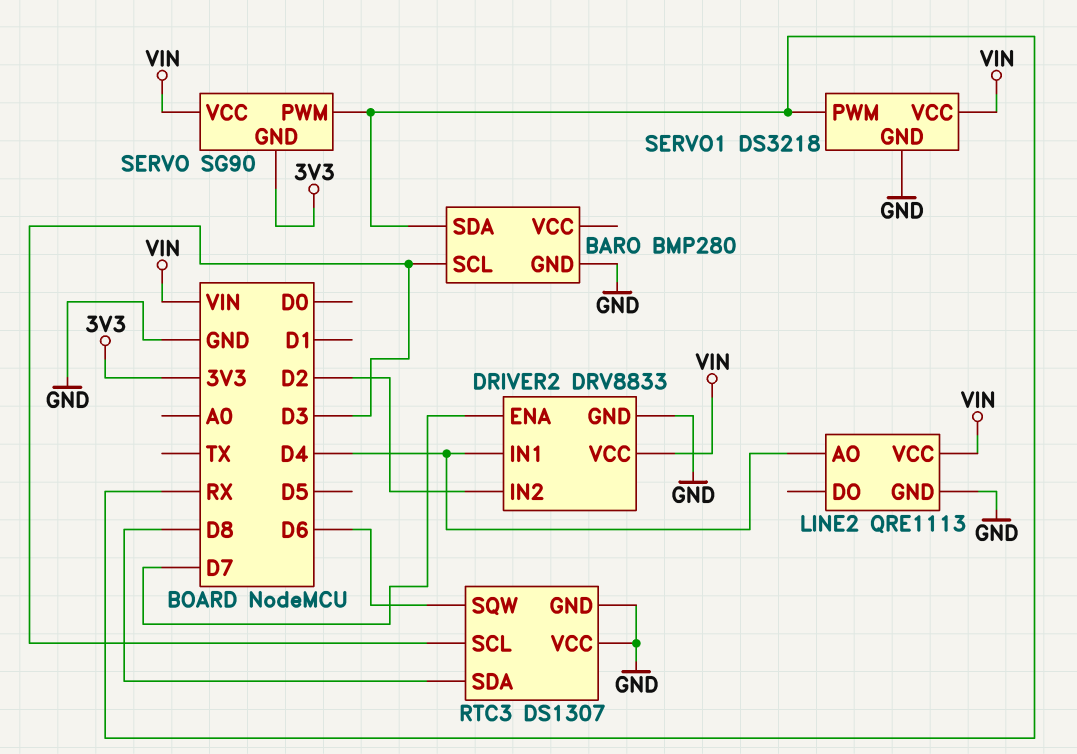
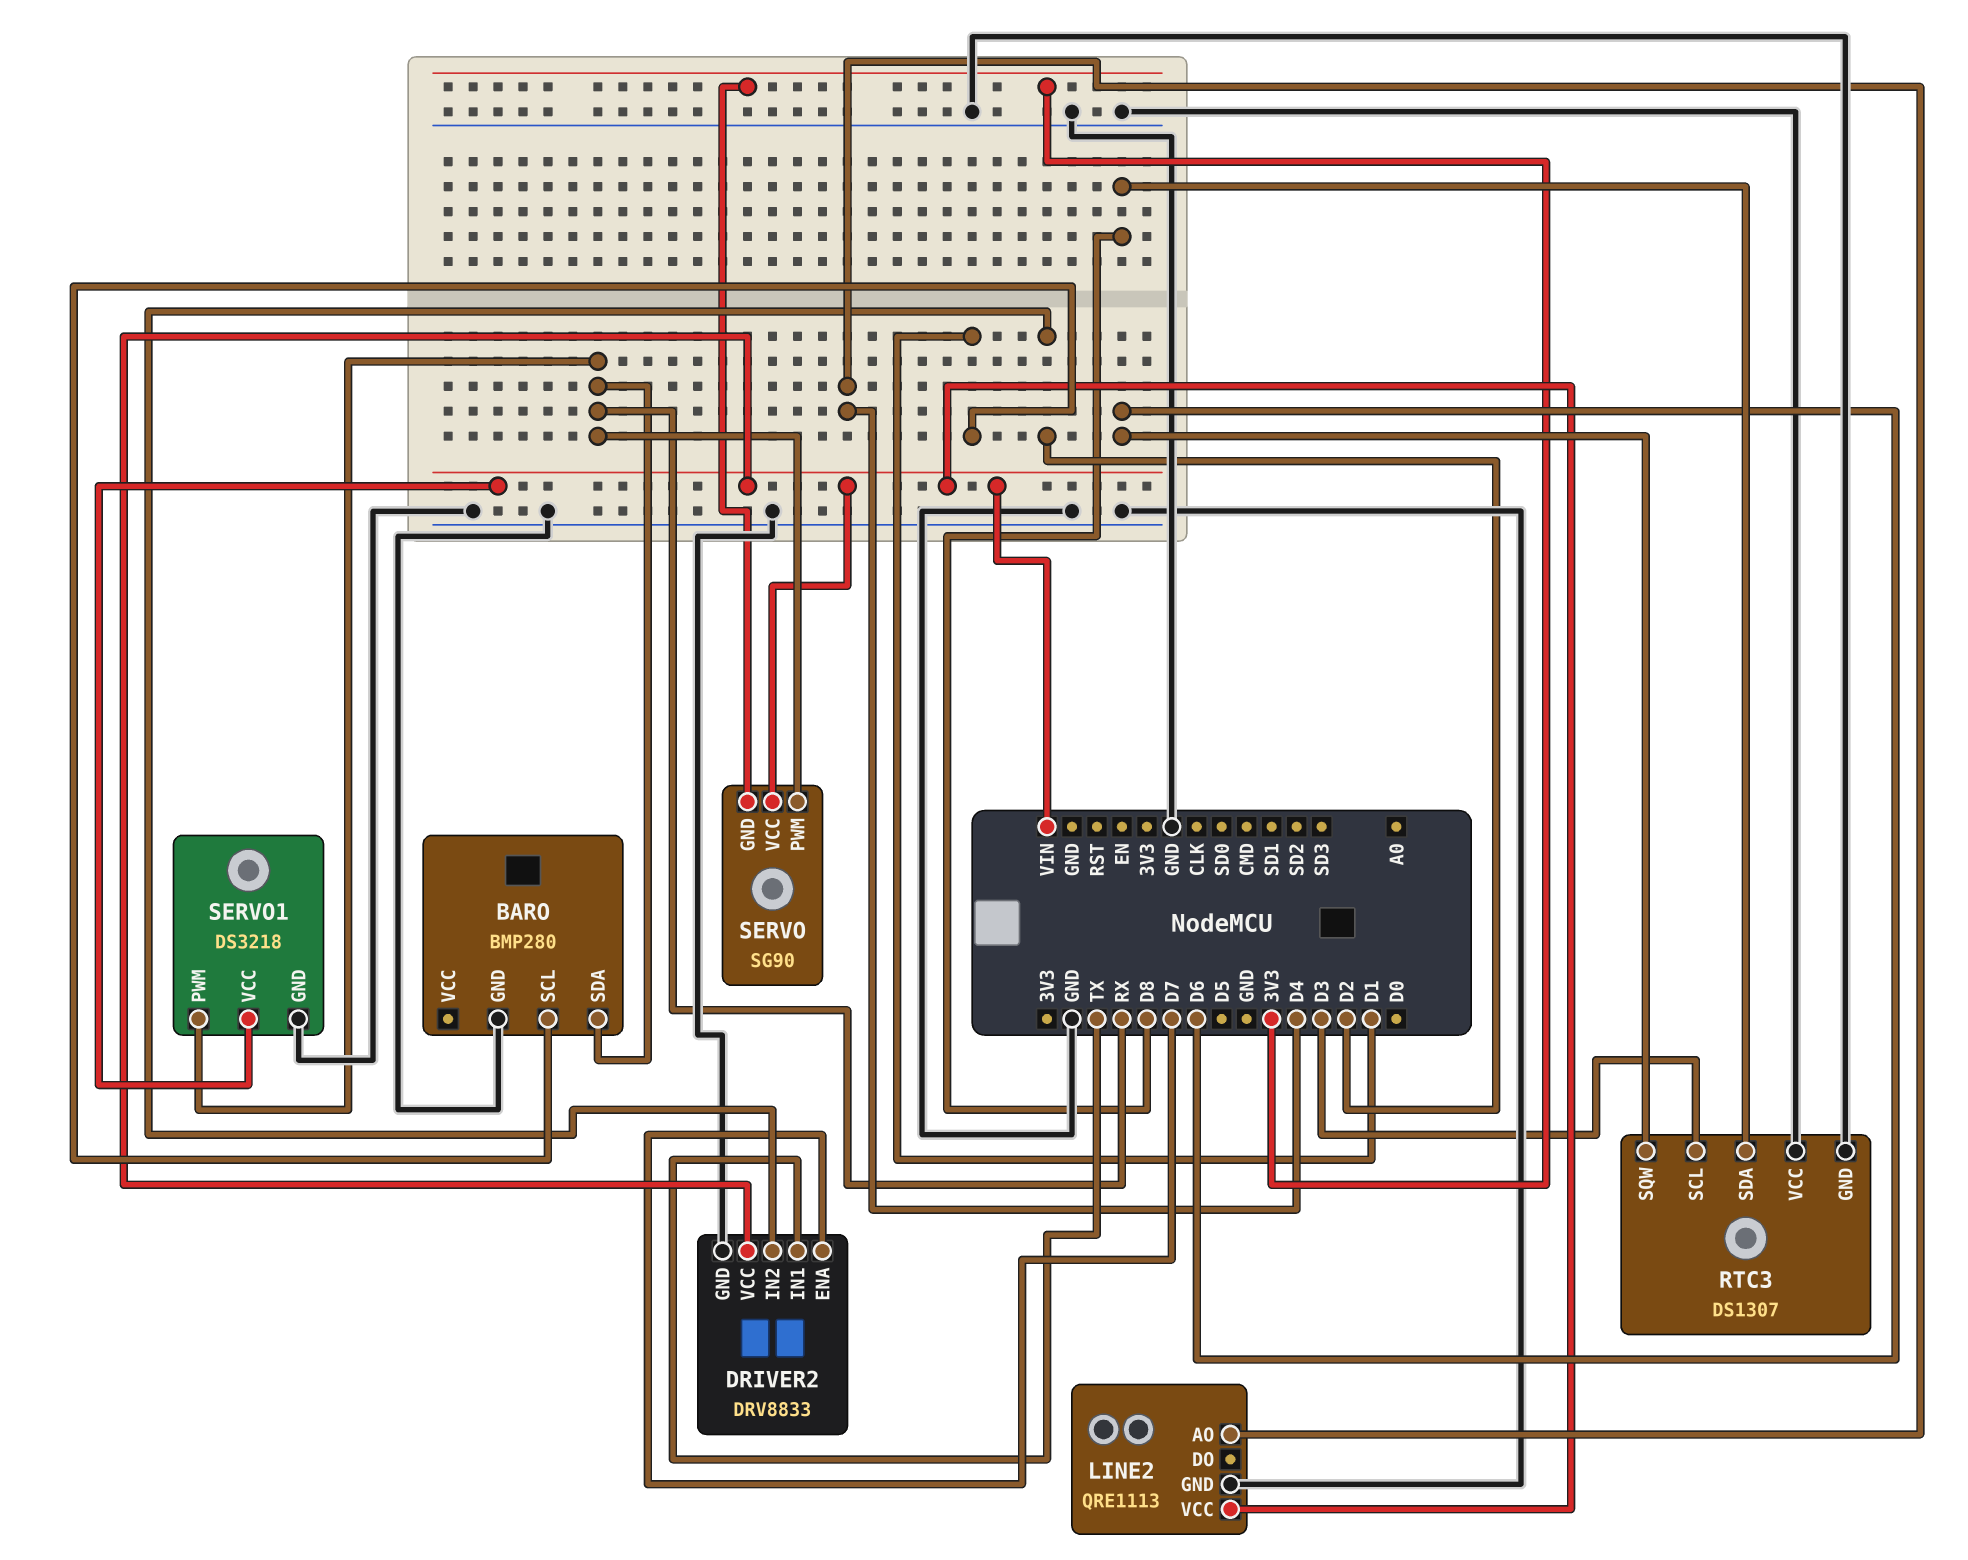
BARO pin SCL: D3 -> D1
DRIVER2 pin IN1: D4 -> TX

